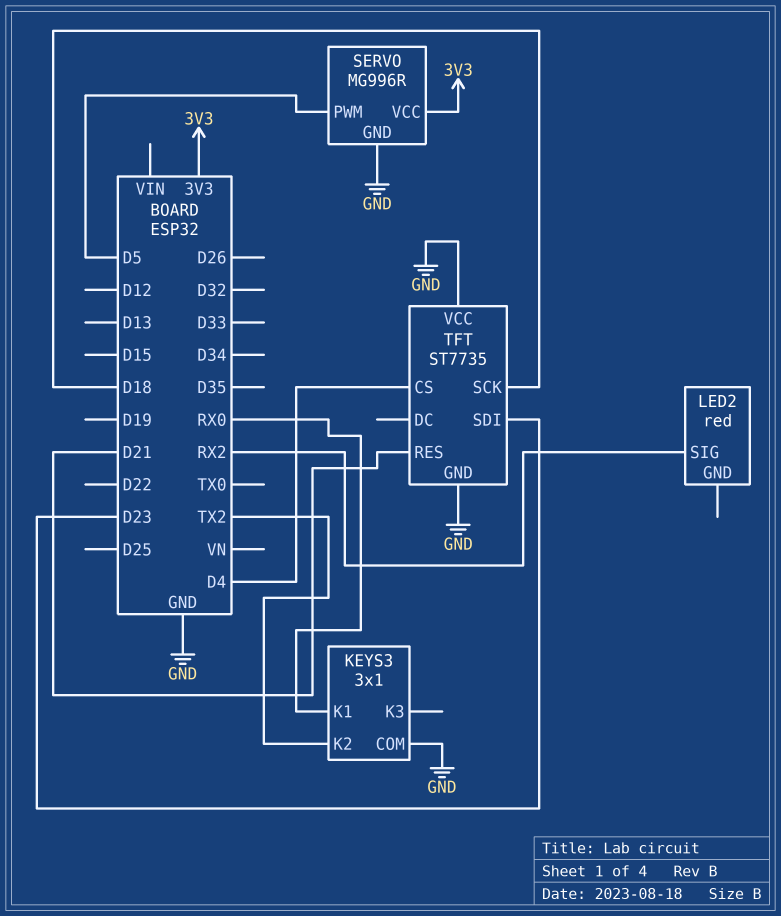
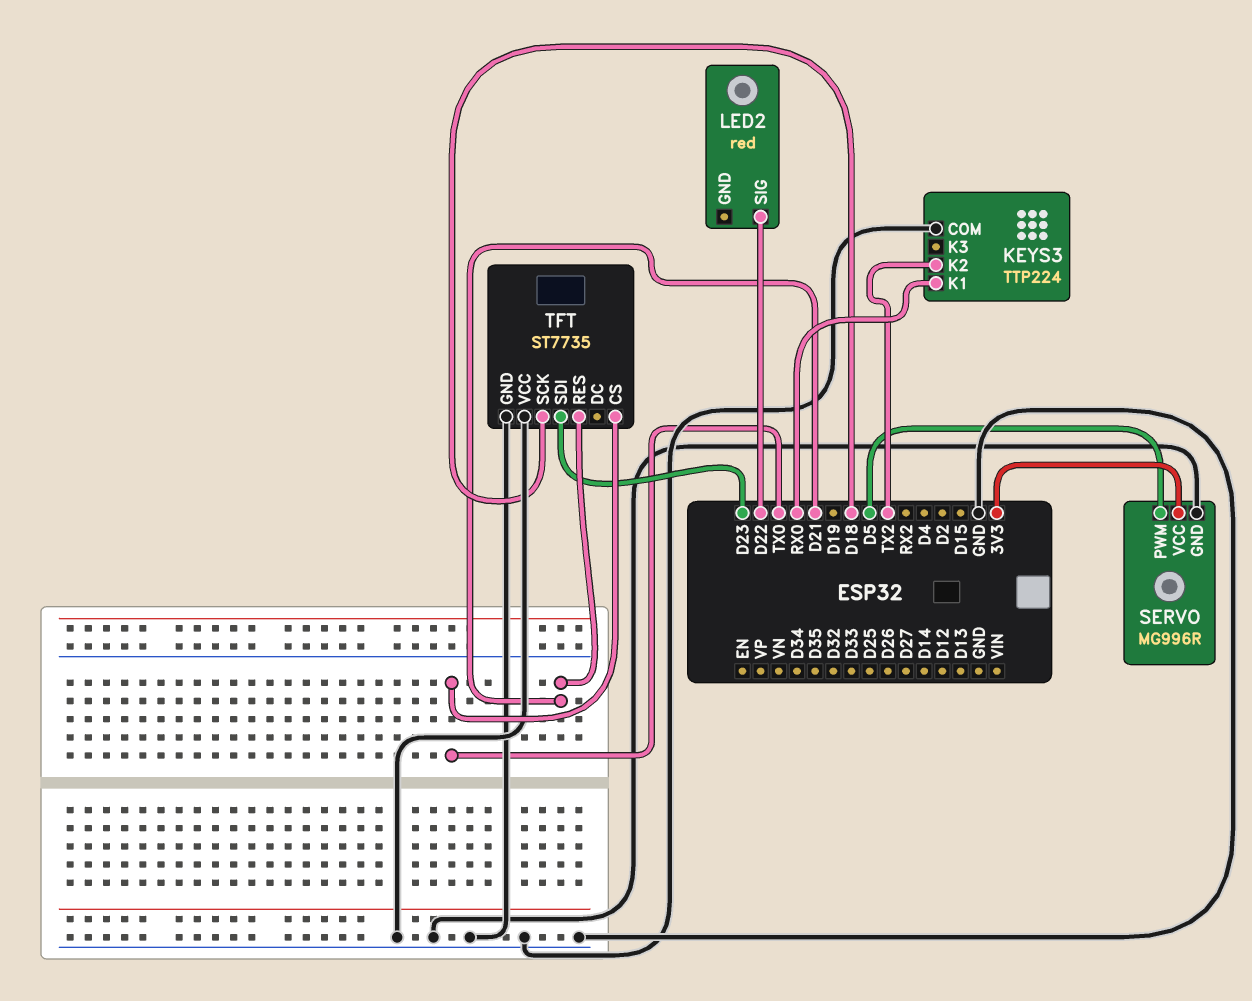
KEYS3: 3x1 -> TTP224
LED2 pin SIG: RX2 -> D22
TFT pin CS: D4 -> TX0

